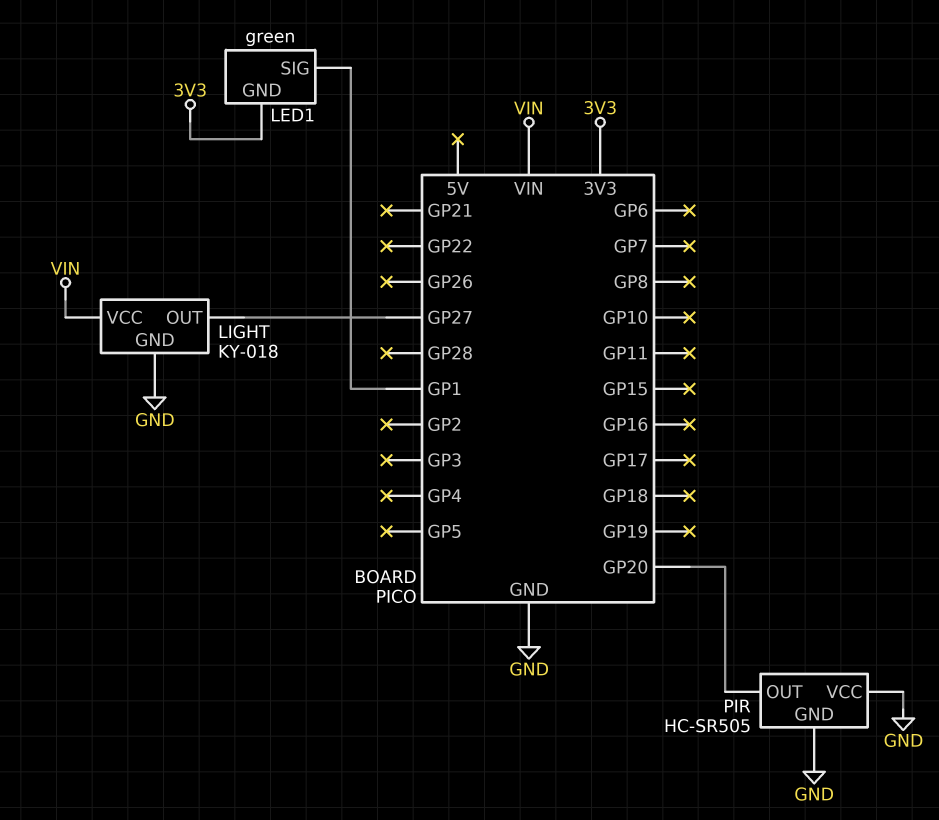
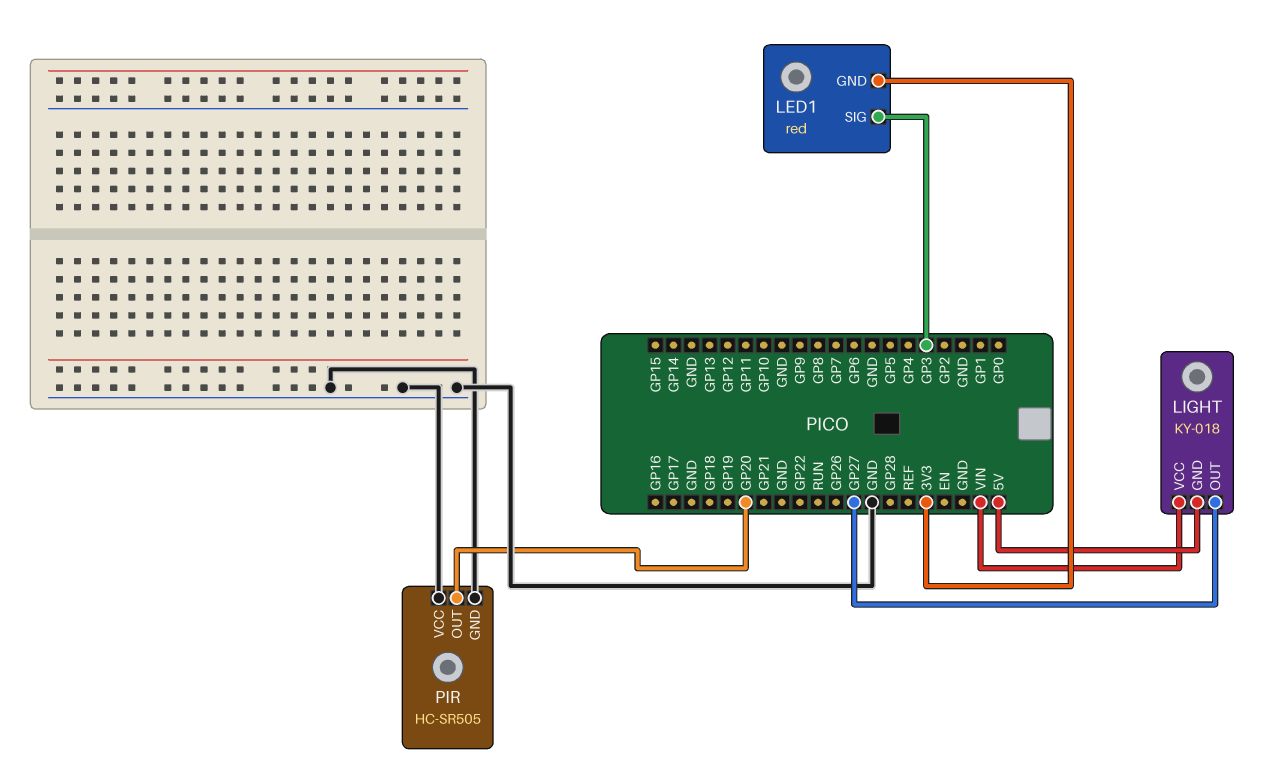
LED1: green -> red
LED1 pin SIG: GP1 -> GP3
LIGHT pin GND: GND -> 5V

